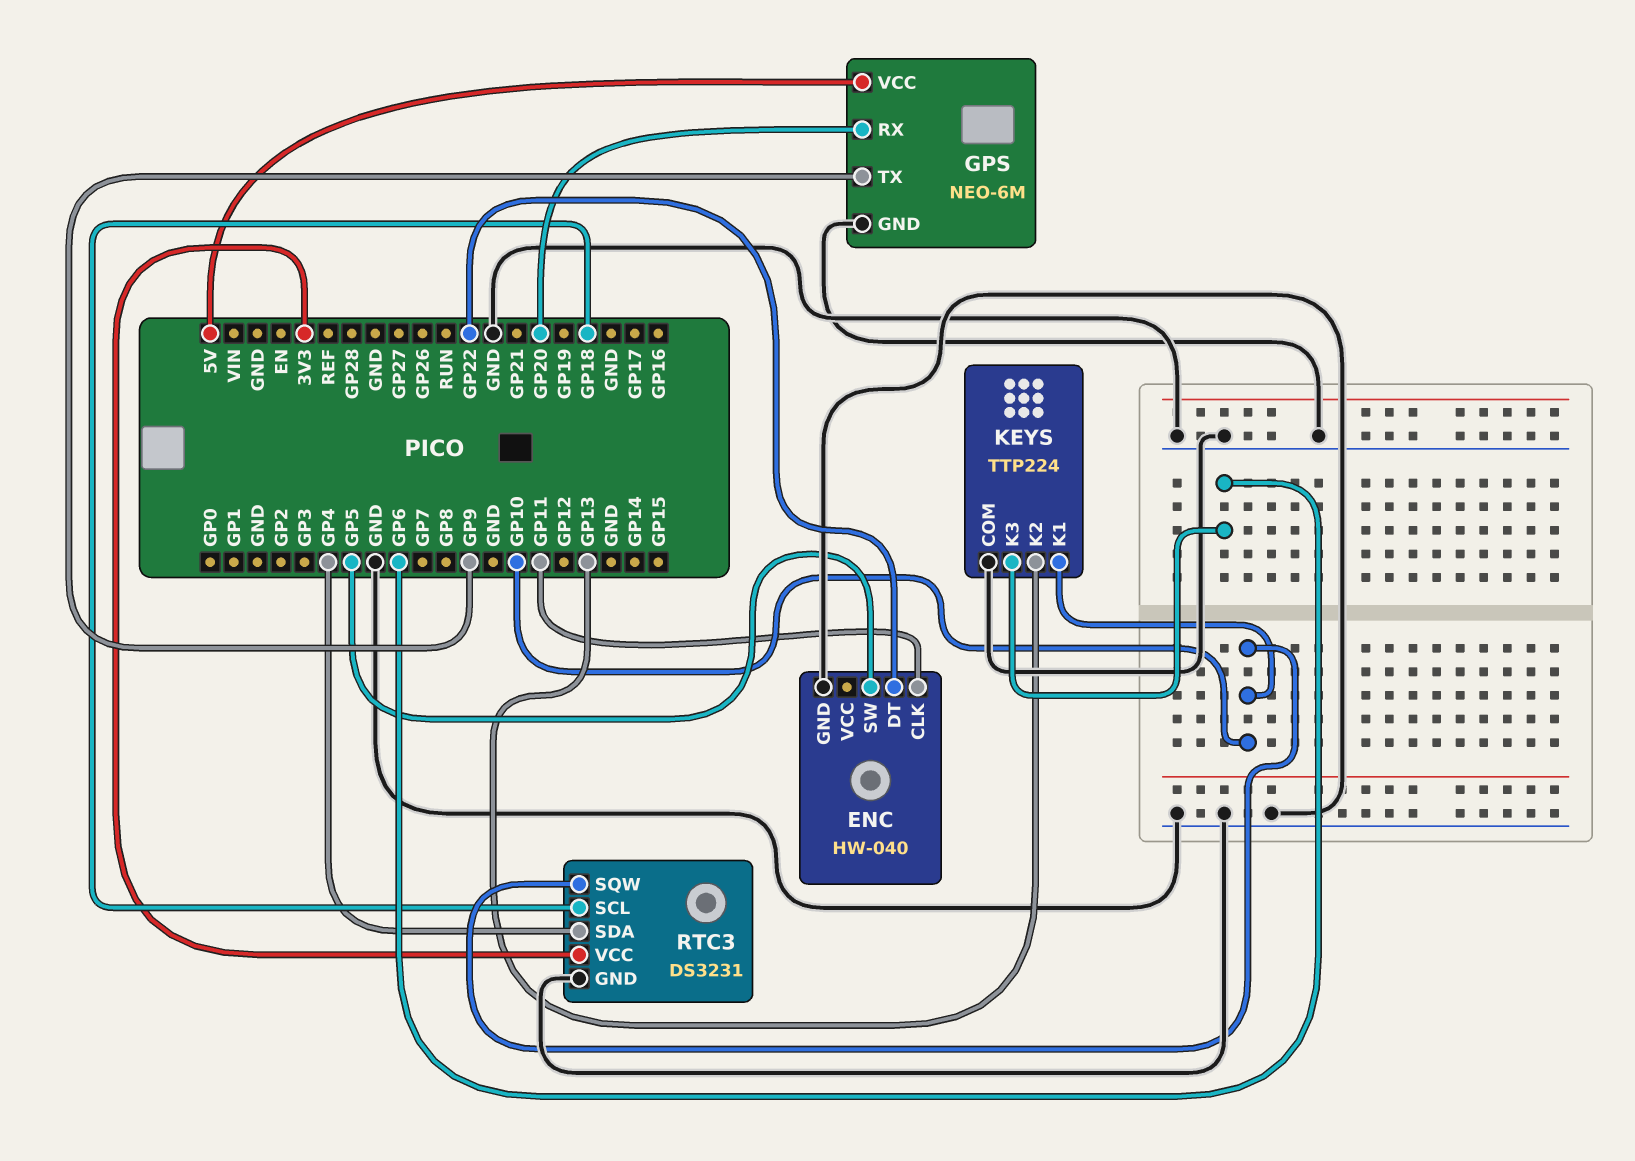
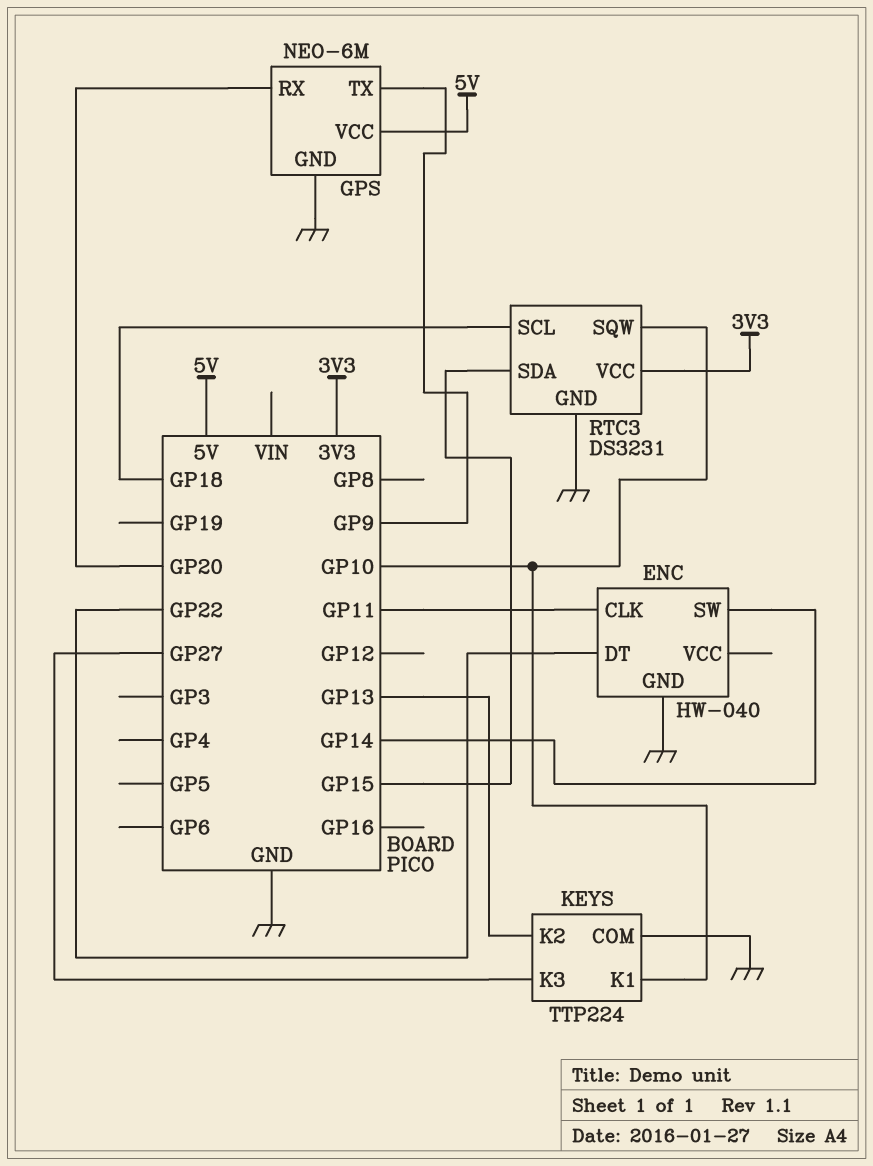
ENC pin SW: GP5 -> GP14
KEYS pin K3: GP6 -> GP27
RTC3 pin SDA: GP4 -> GP15

